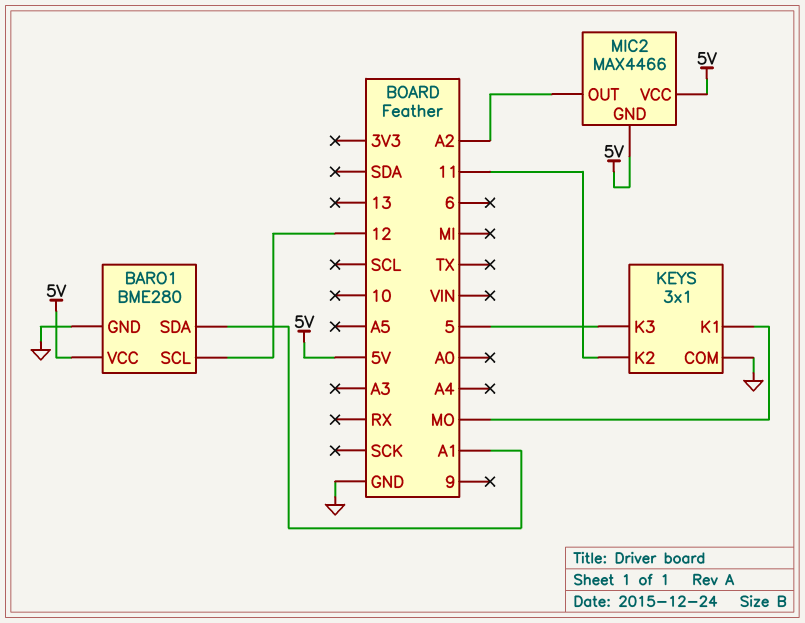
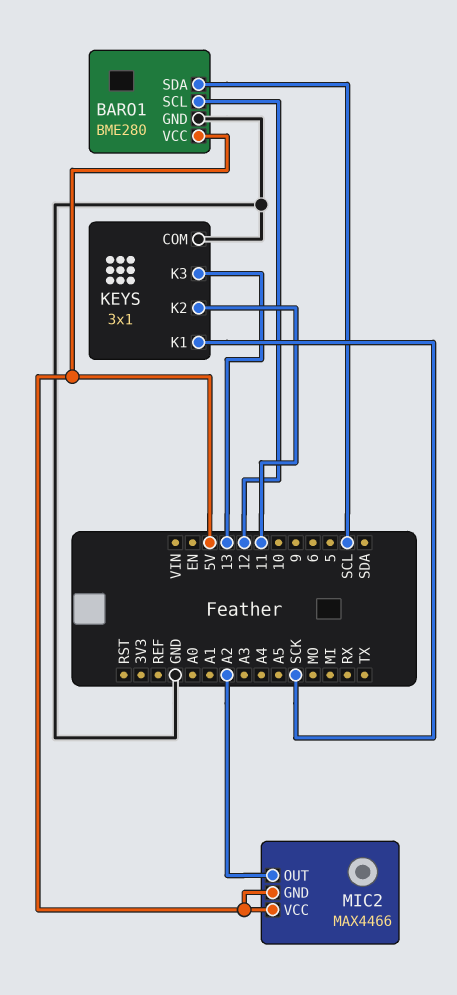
BARO1 pin SDA: A1 -> SCL
KEYS pin K1: MO -> SCK
KEYS pin K3: 5 -> 13

